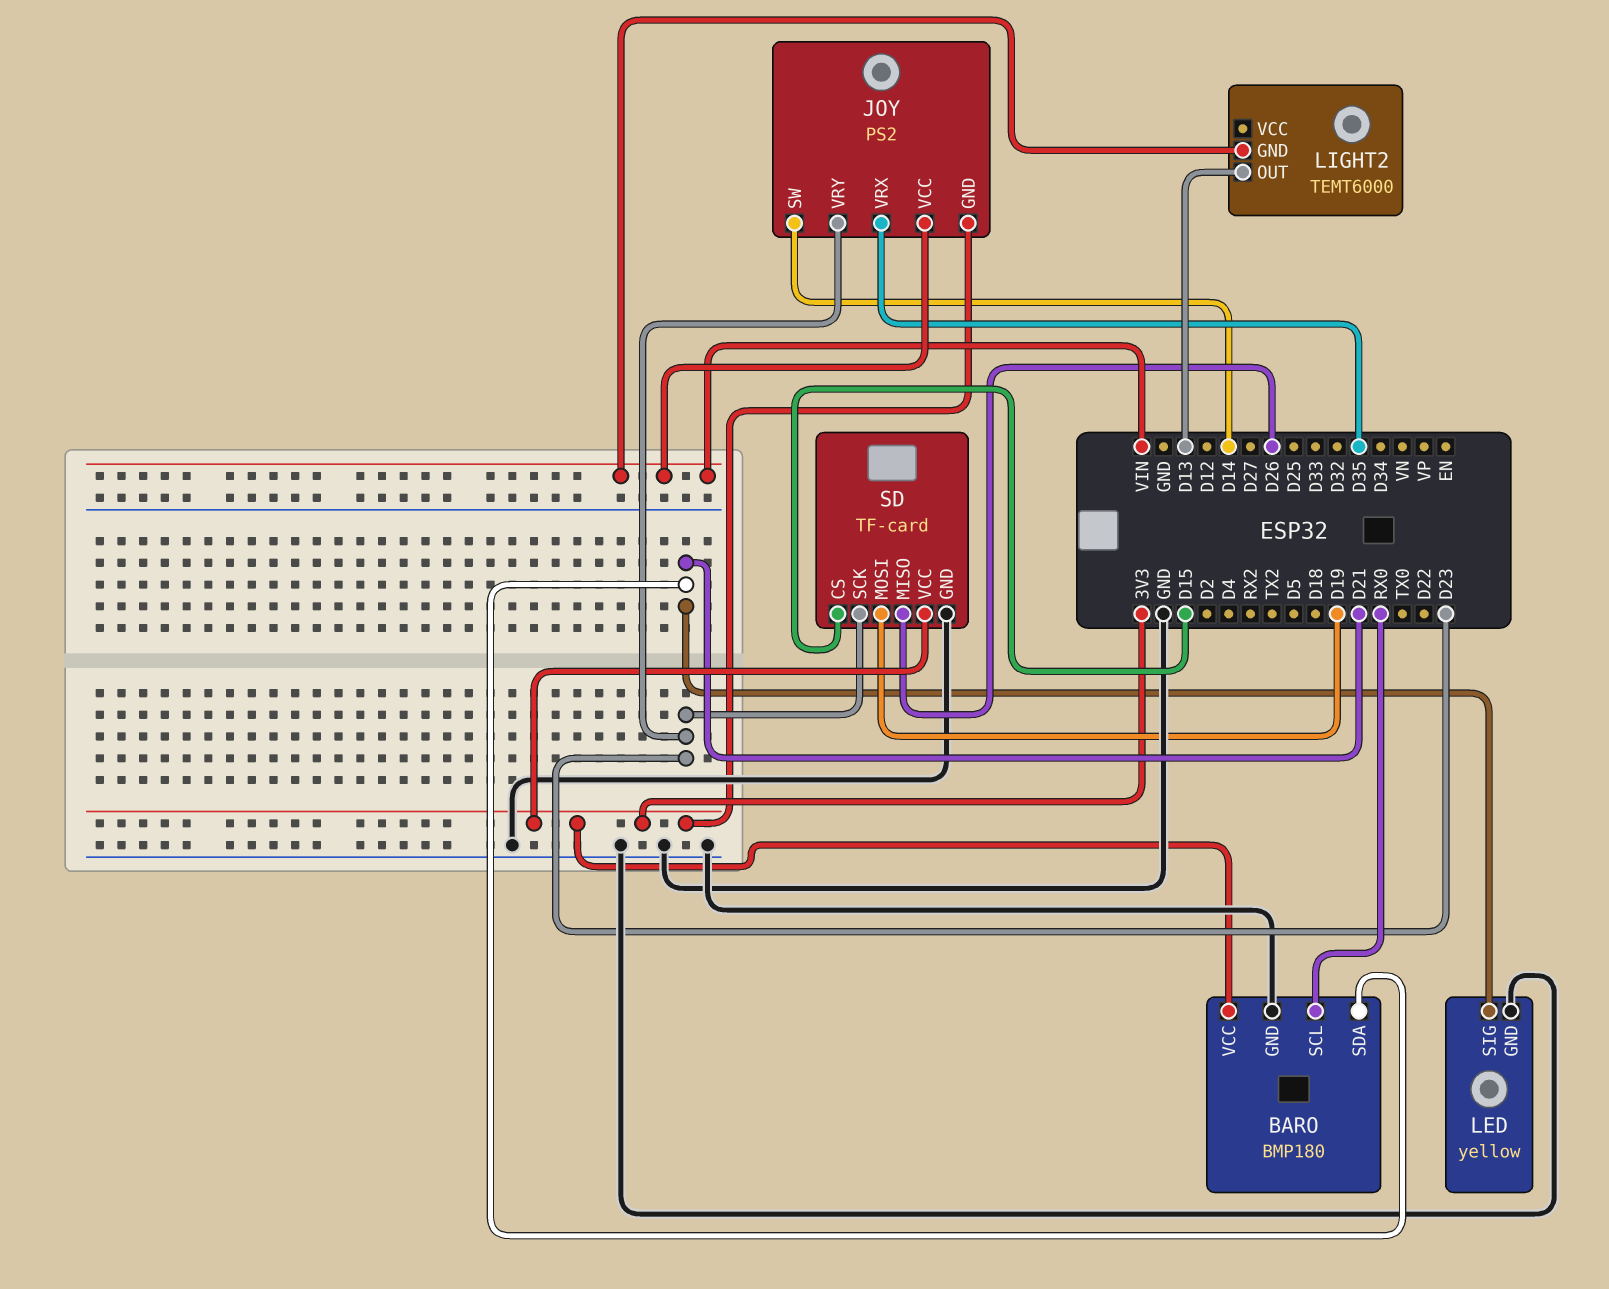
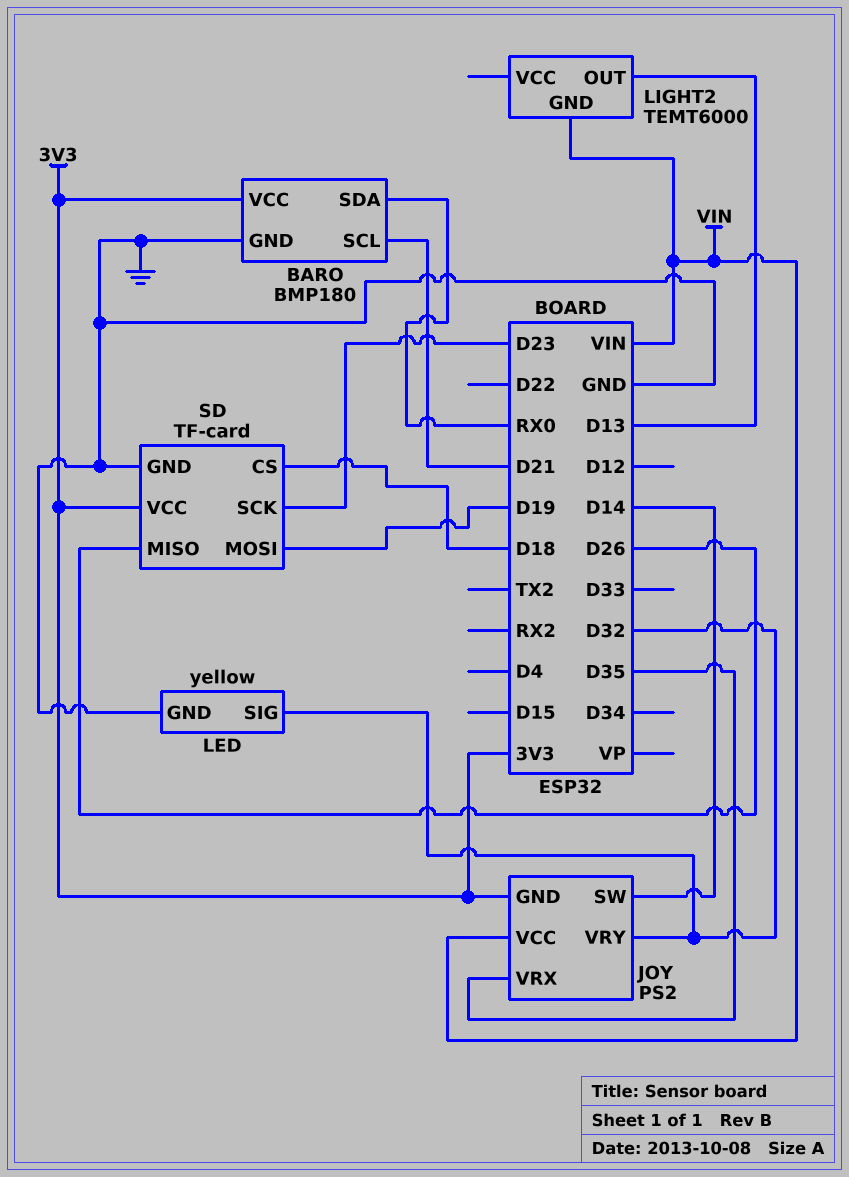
BARO pin SCL: RX0 -> D21
BARO pin SDA: D21 -> RX0
JOY pin VRY: D23 -> D32
LED pin SIG: D21 -> D32
SD pin CS: D15 -> D18

